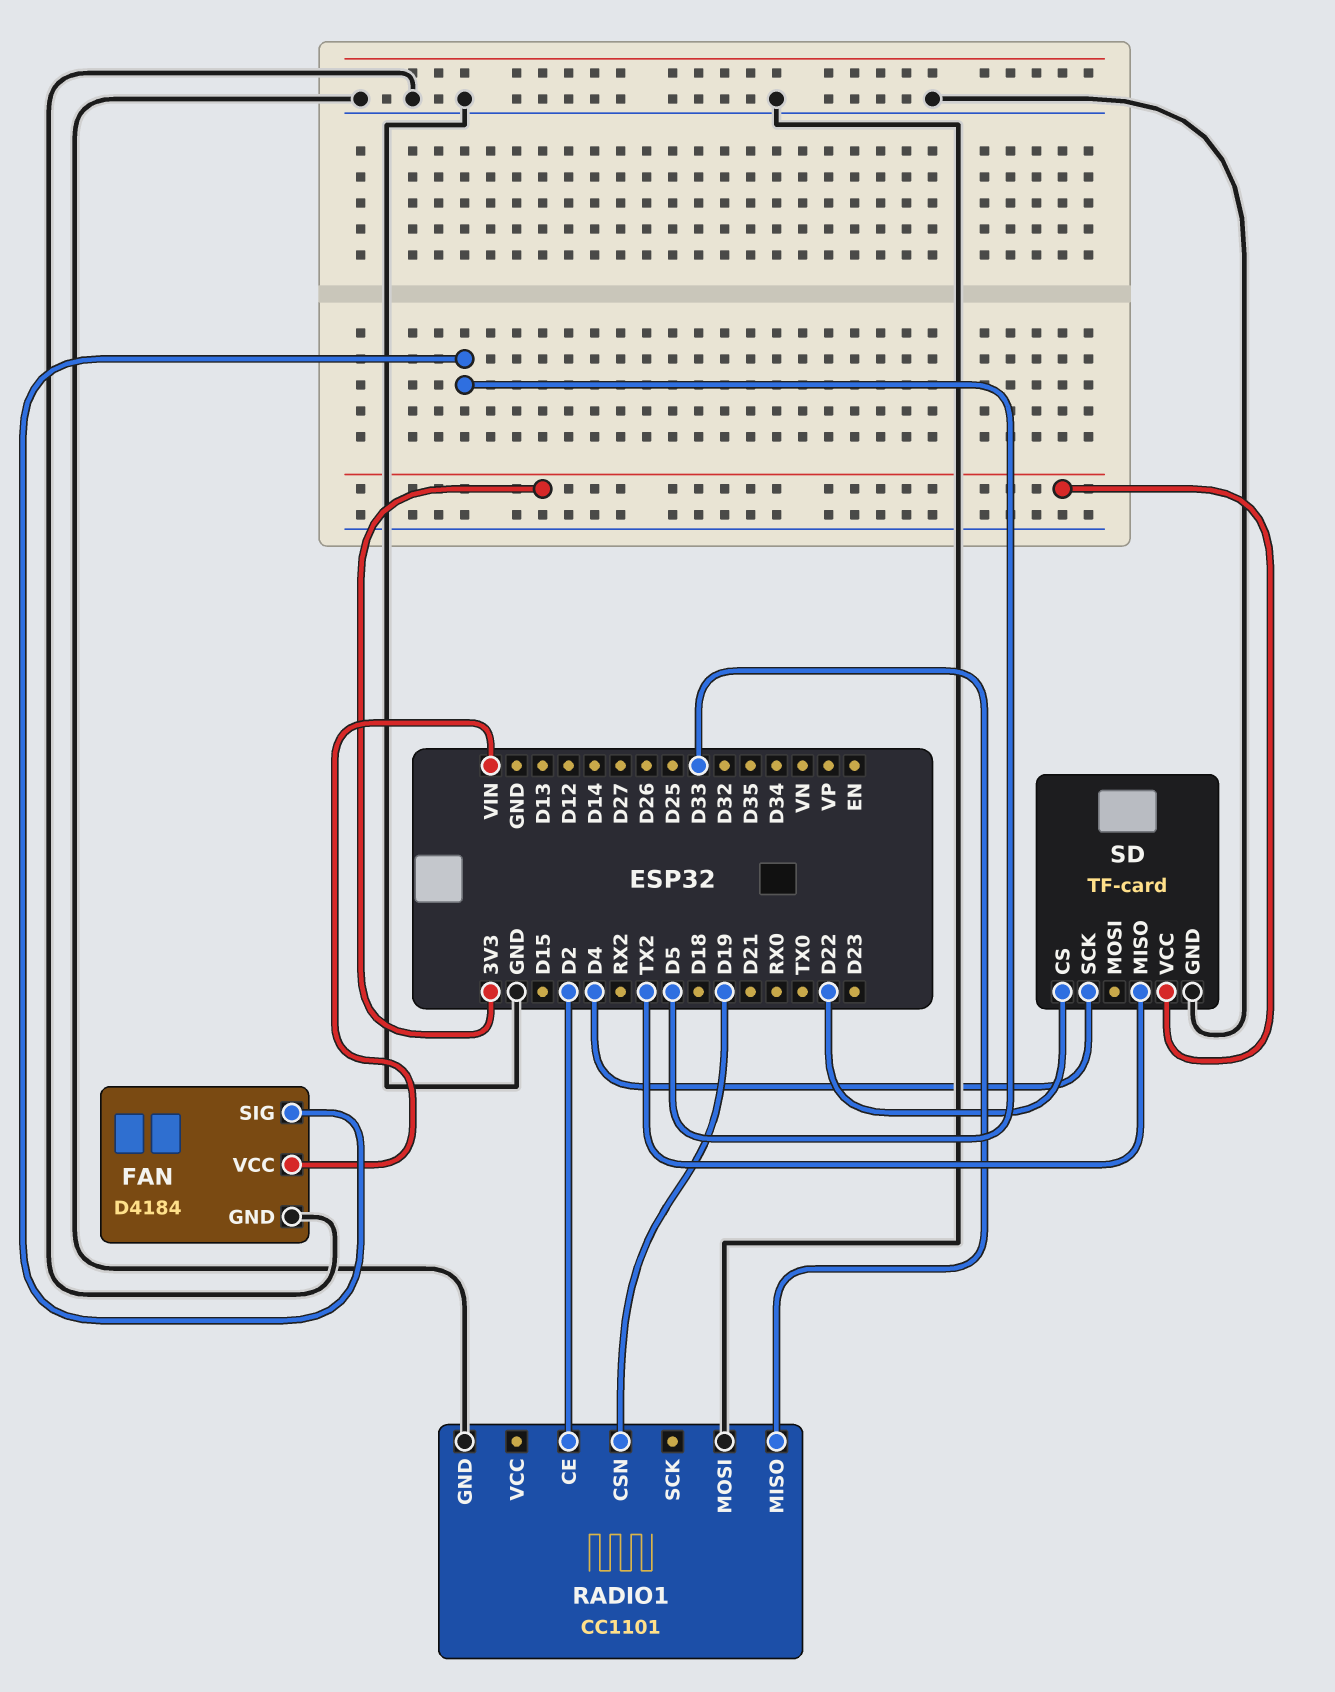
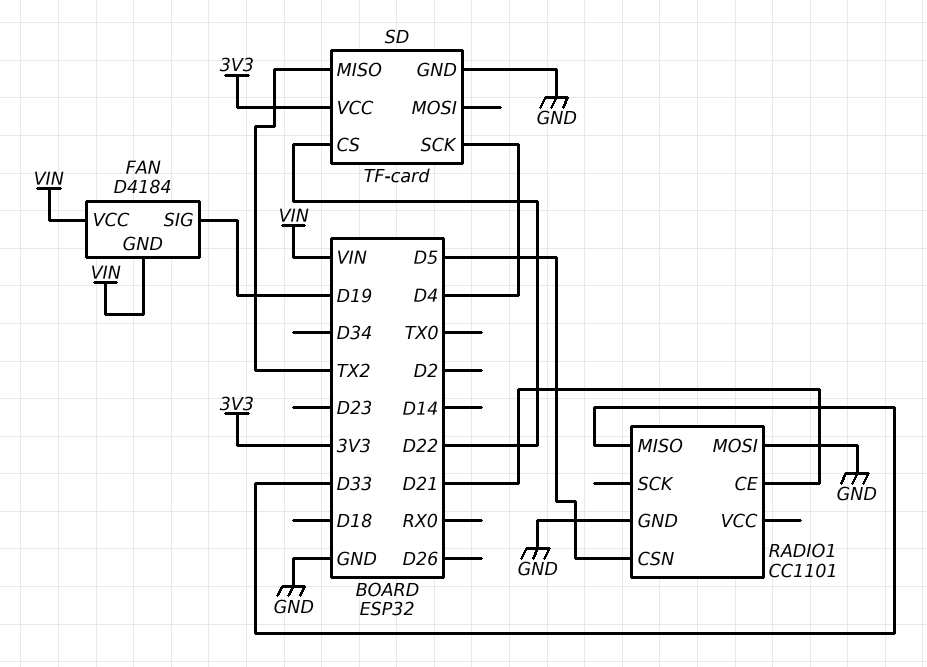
FAN pin GND: GND -> VIN
FAN pin SIG: D5 -> D19
RADIO1 pin CE: D2 -> D21
RADIO1 pin CSN: D19 -> D5

